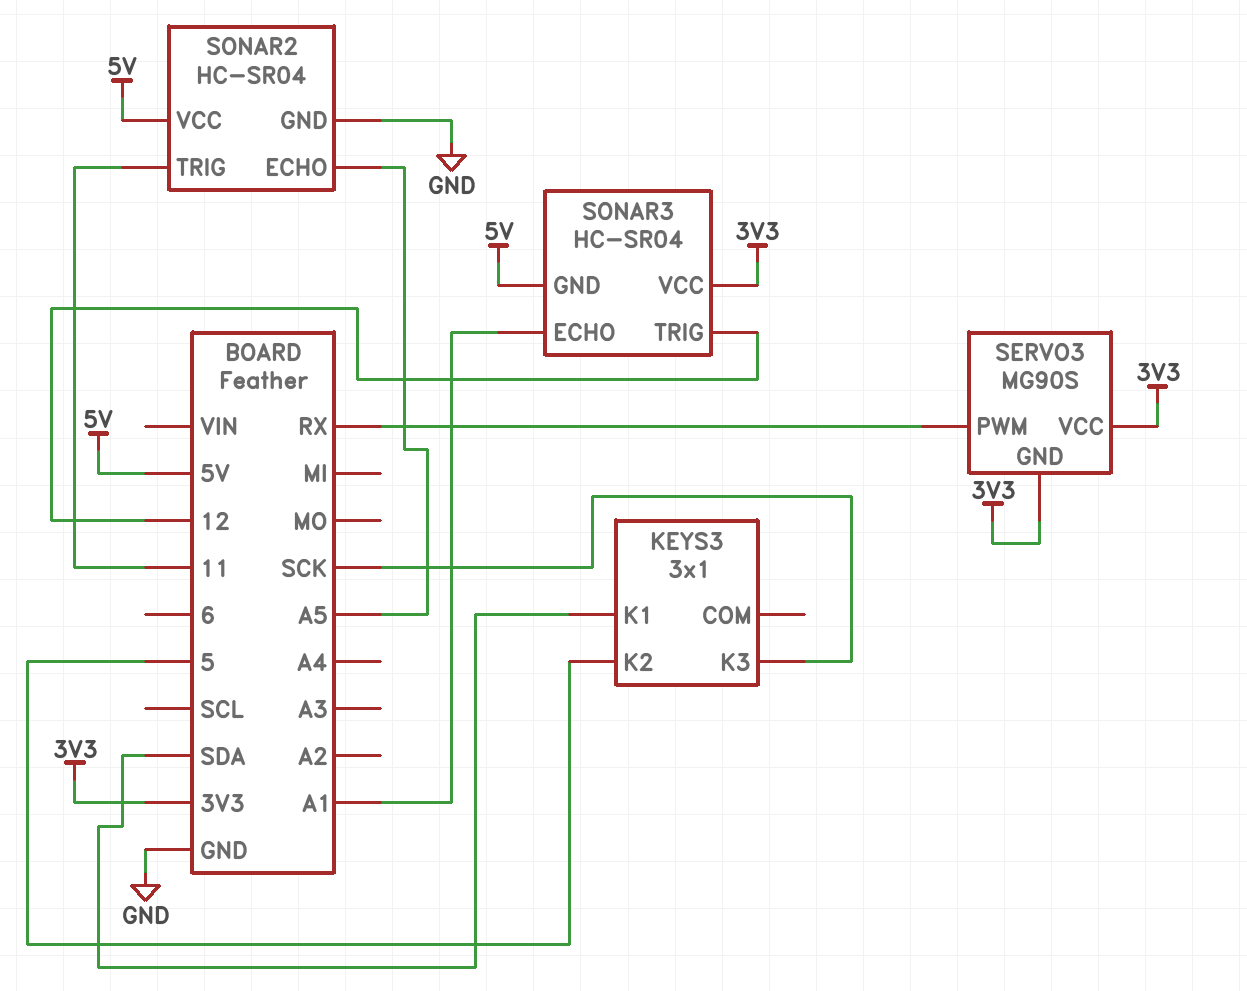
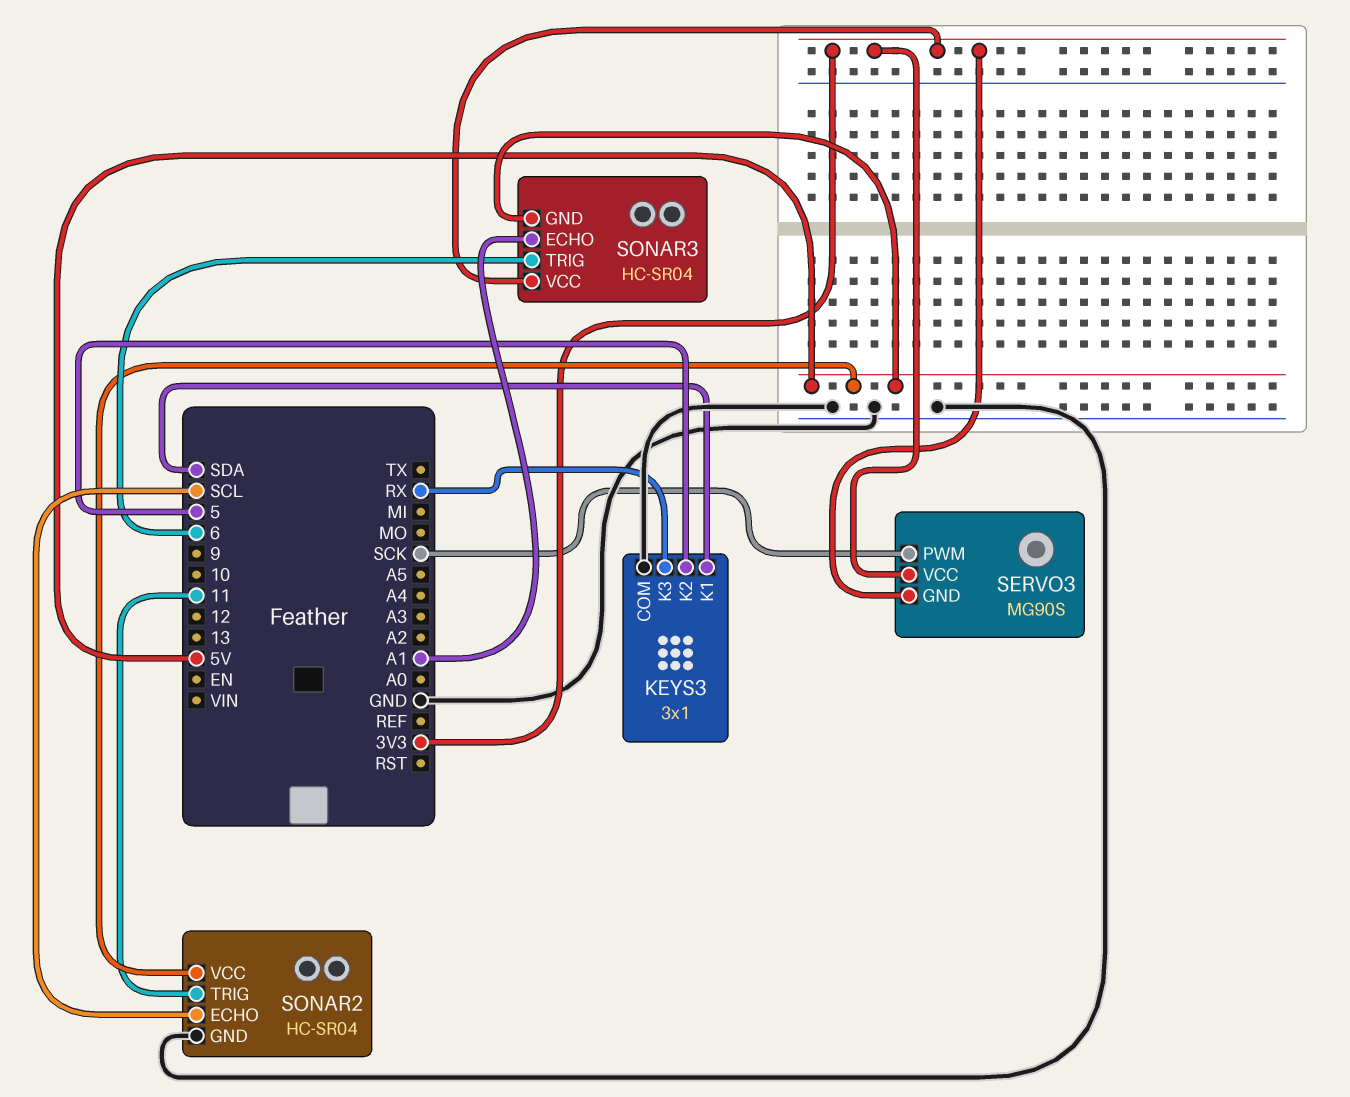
KEYS3 pin COM: none -> GND
KEYS3 pin K3: SCK -> RX
SERVO3 pin PWM: RX -> SCK
SONAR2 pin ECHO: A5 -> SCL
SONAR3 pin TRIG: 12 -> 6

